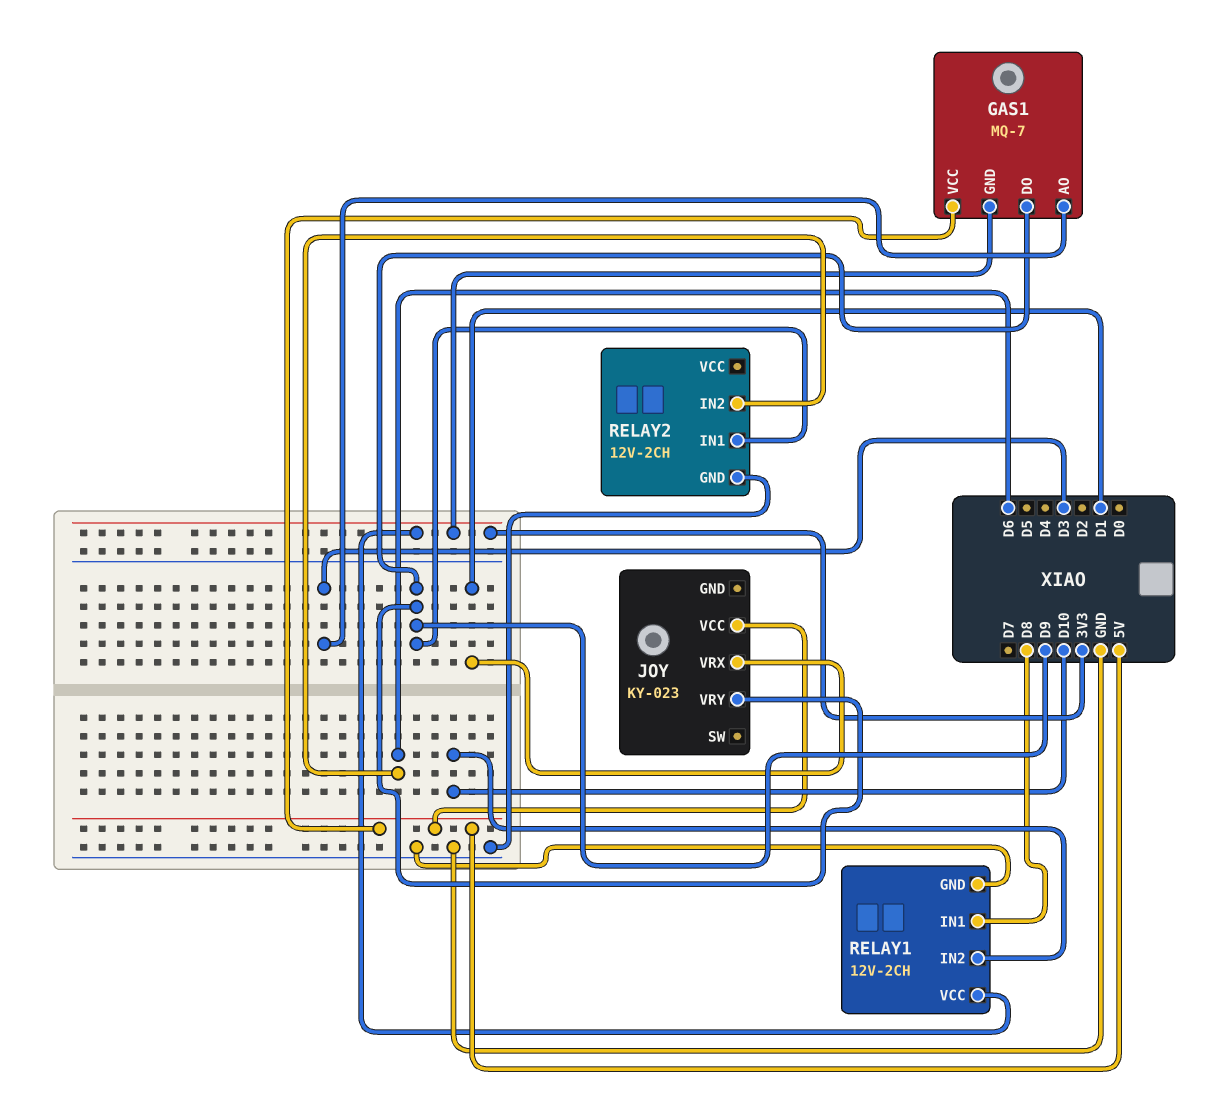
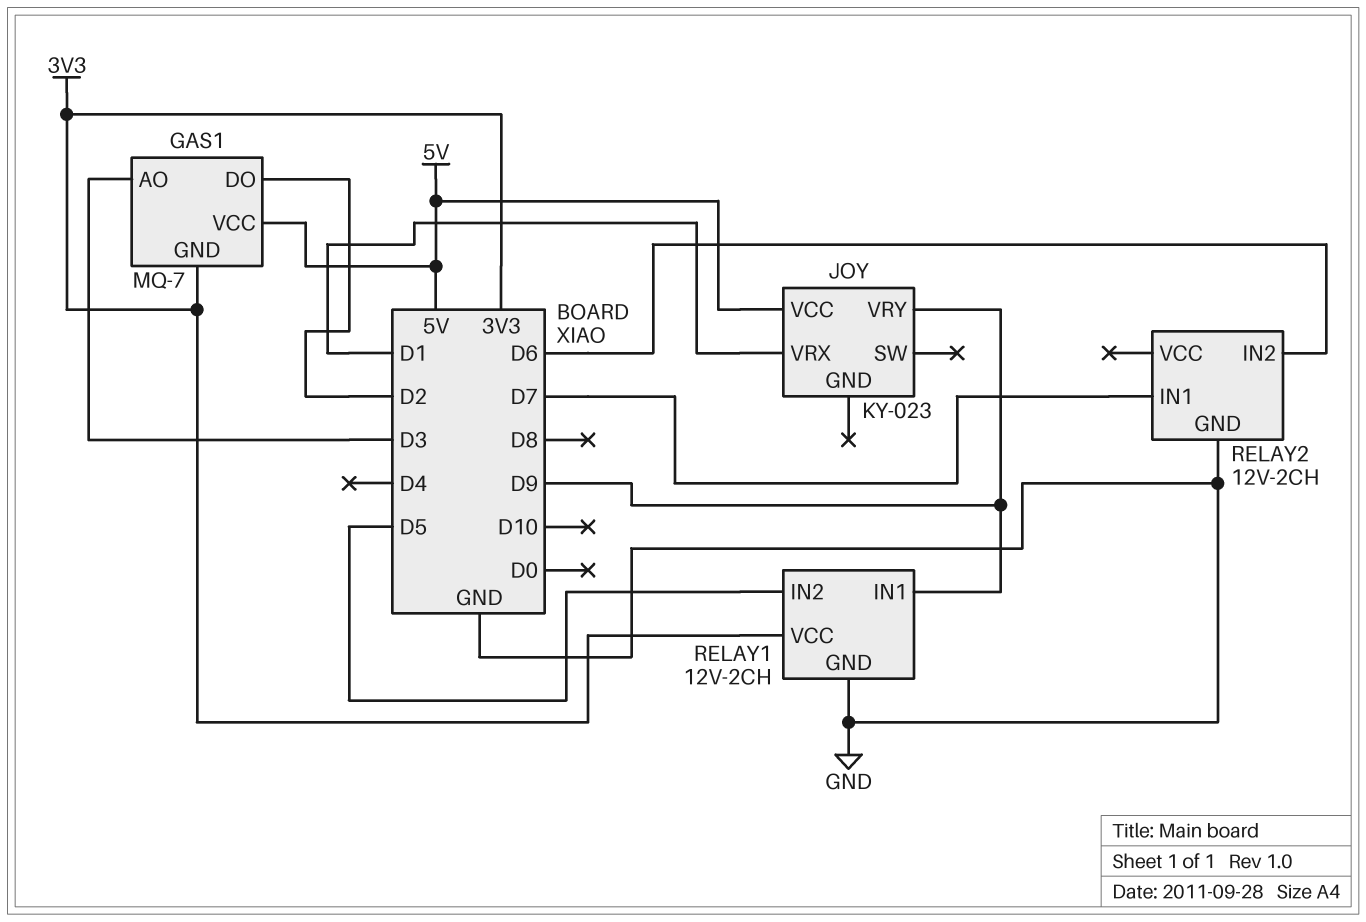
GAS1 pin DO: D9 -> D2
RELAY1 pin IN1: D8 -> D9
RELAY1 pin IN2: D10 -> D5
RELAY2 pin IN1: D9 -> D7

